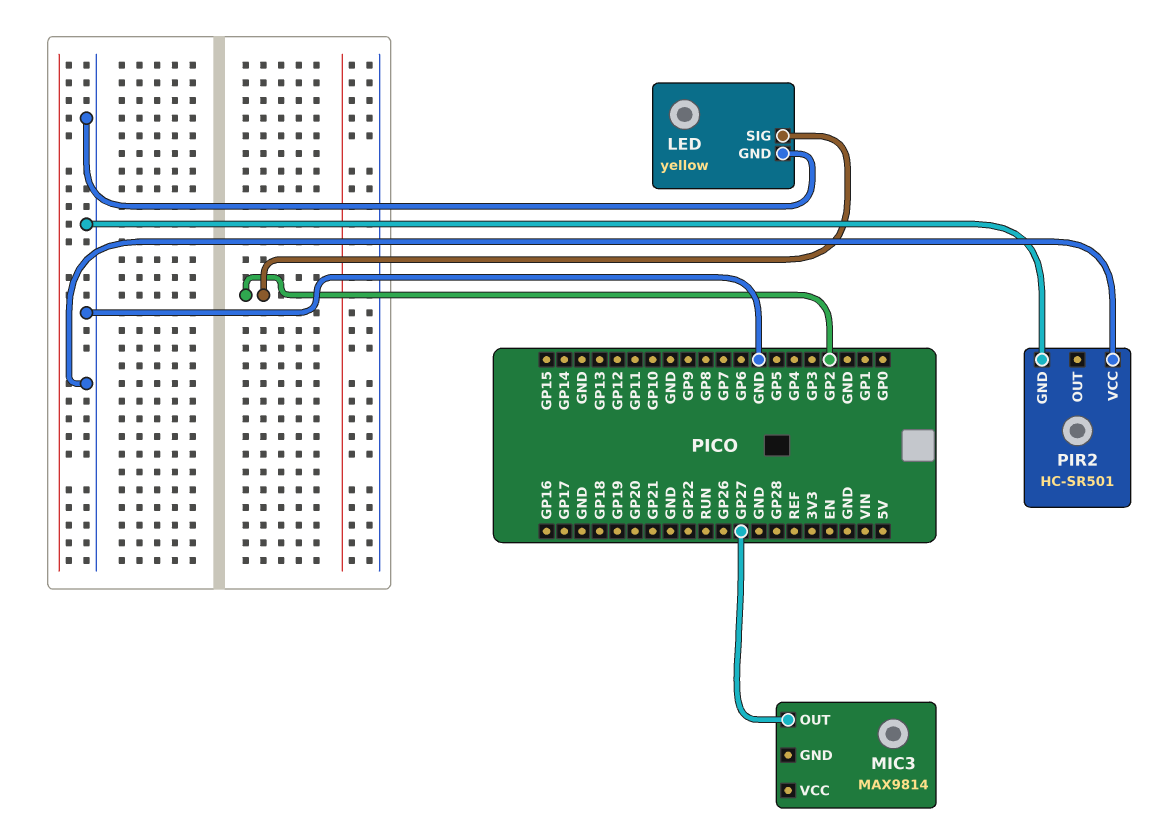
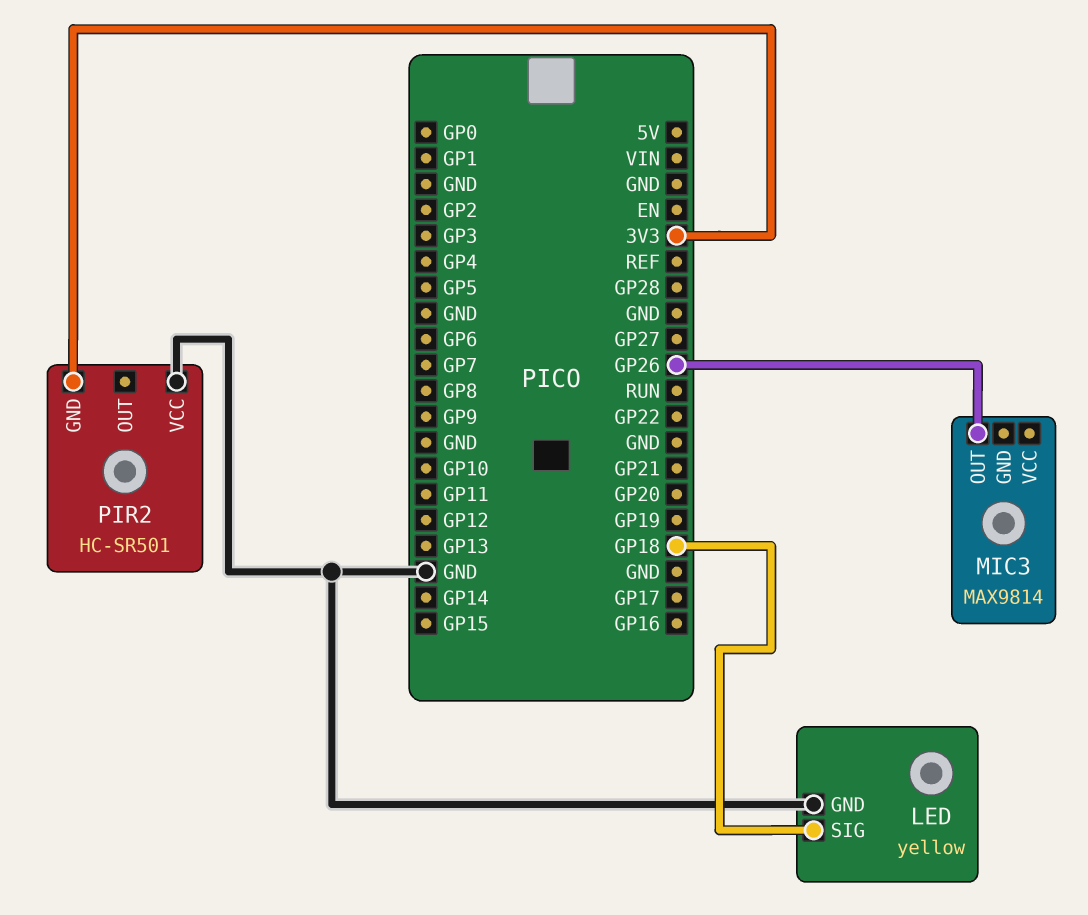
LED pin SIG: GP2 -> GP18
MIC3 pin OUT: GP27 -> GP26
PIR2 pin GND: GND -> 3V3

